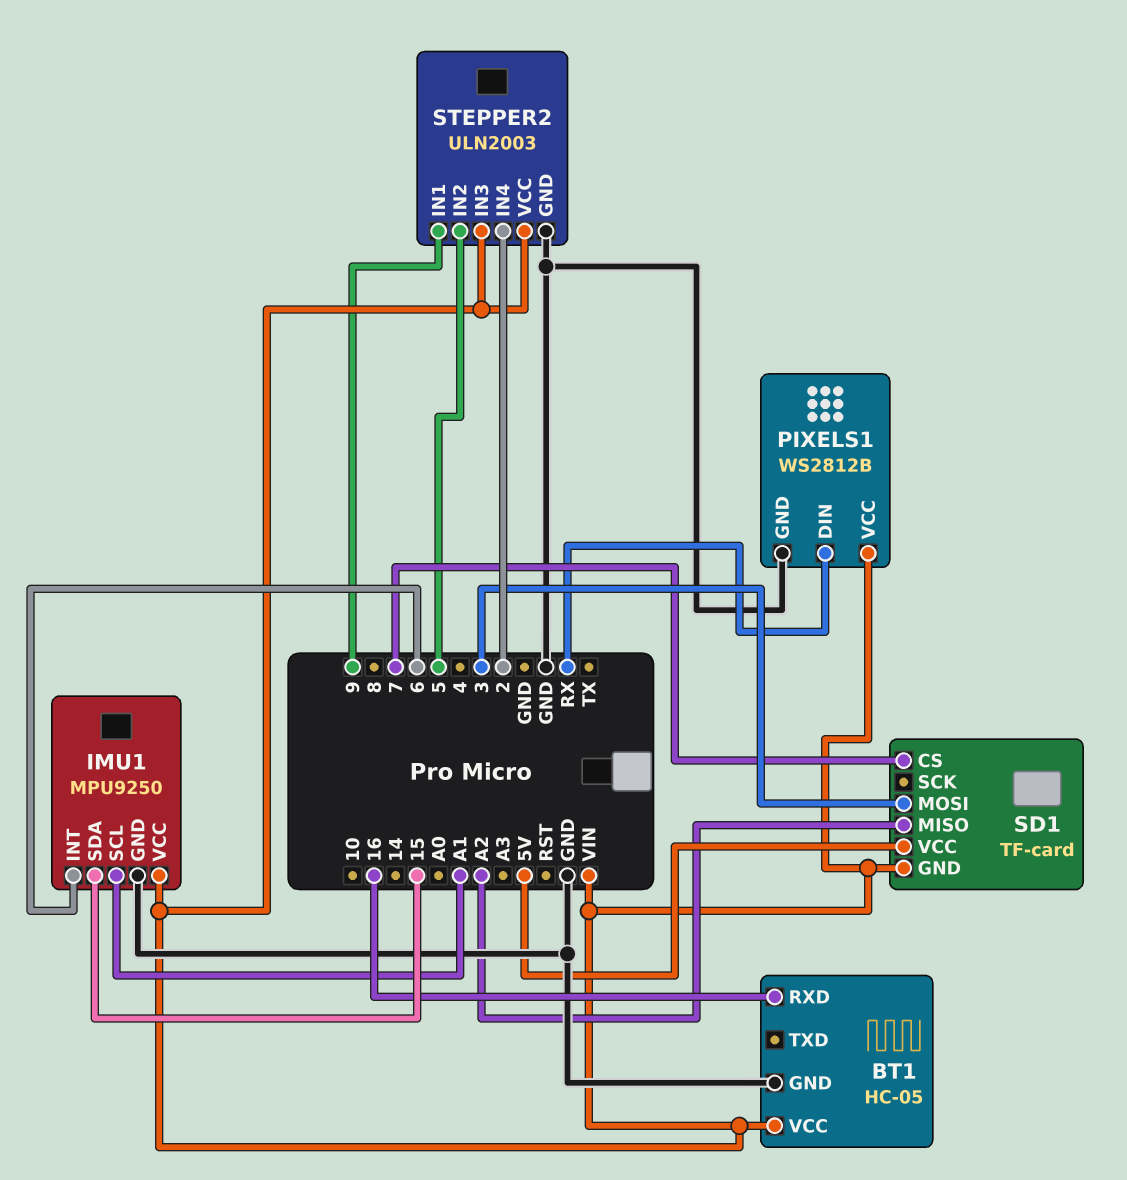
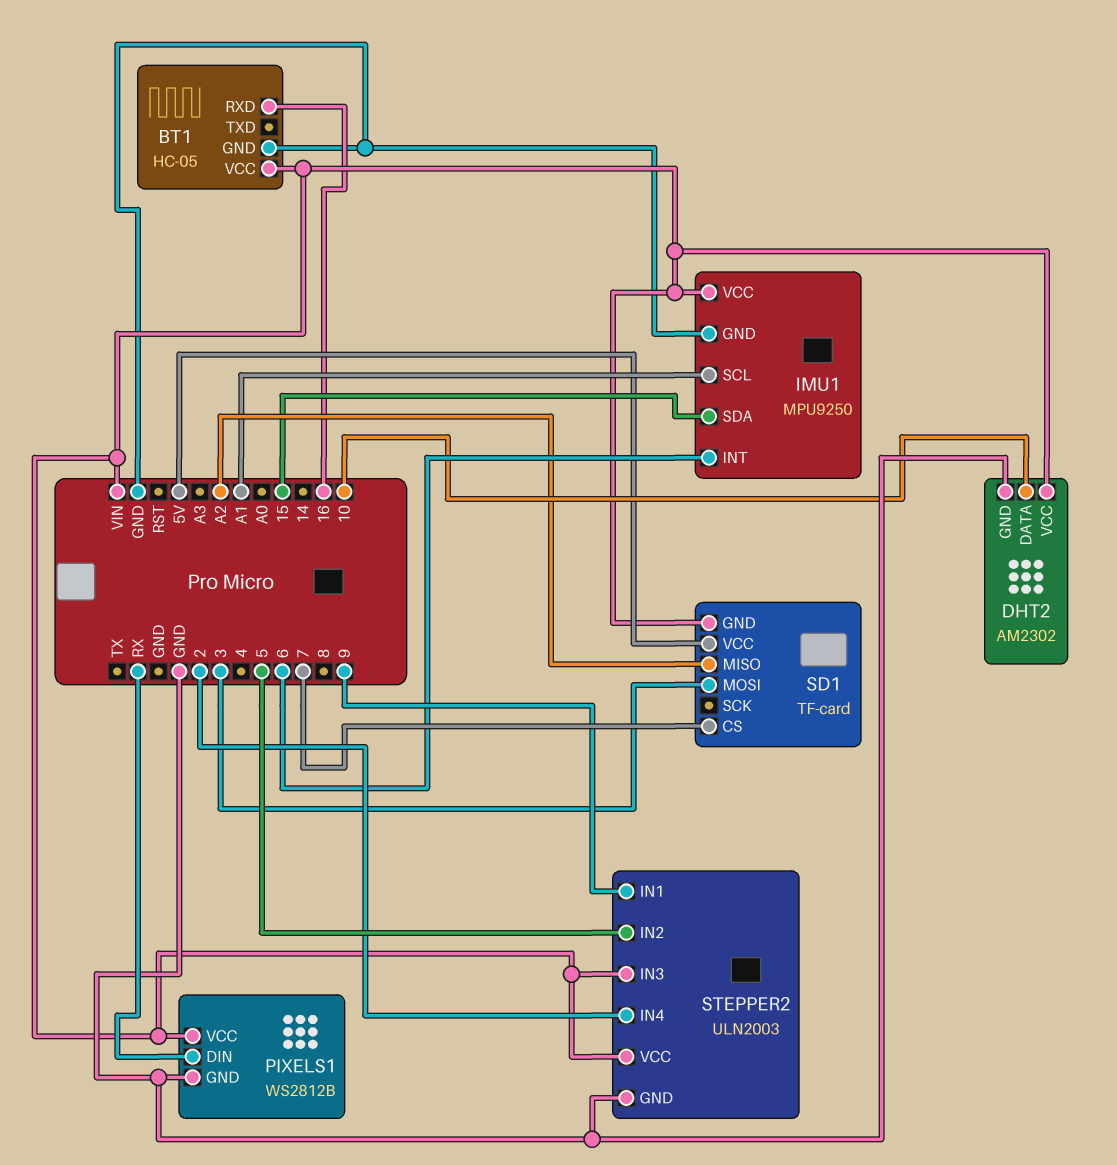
DHT2: none -> AM2302
DHT2 pin DATA: none -> 10
DHT2 pin GND: none -> GND
DHT2 pin VCC: none -> VIN

